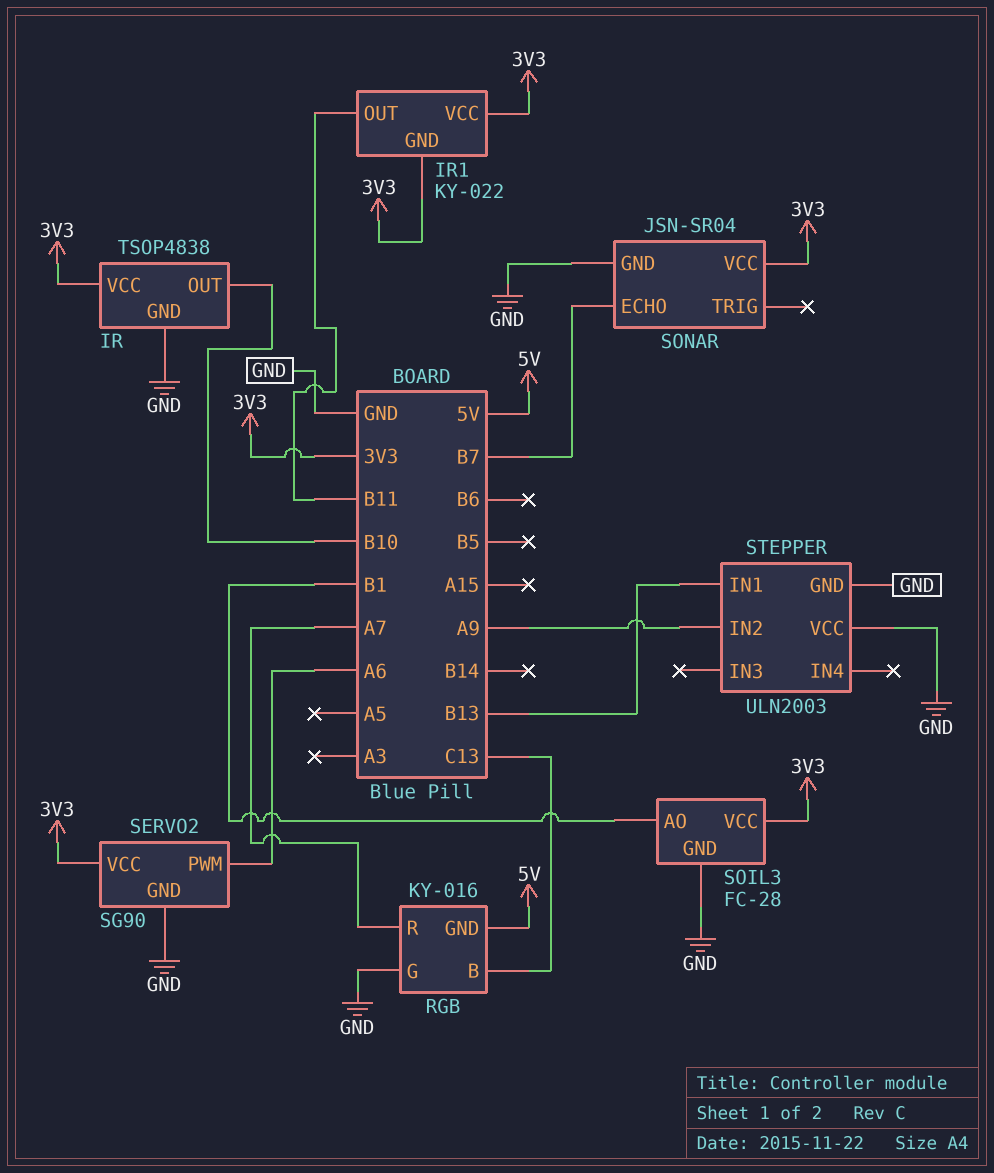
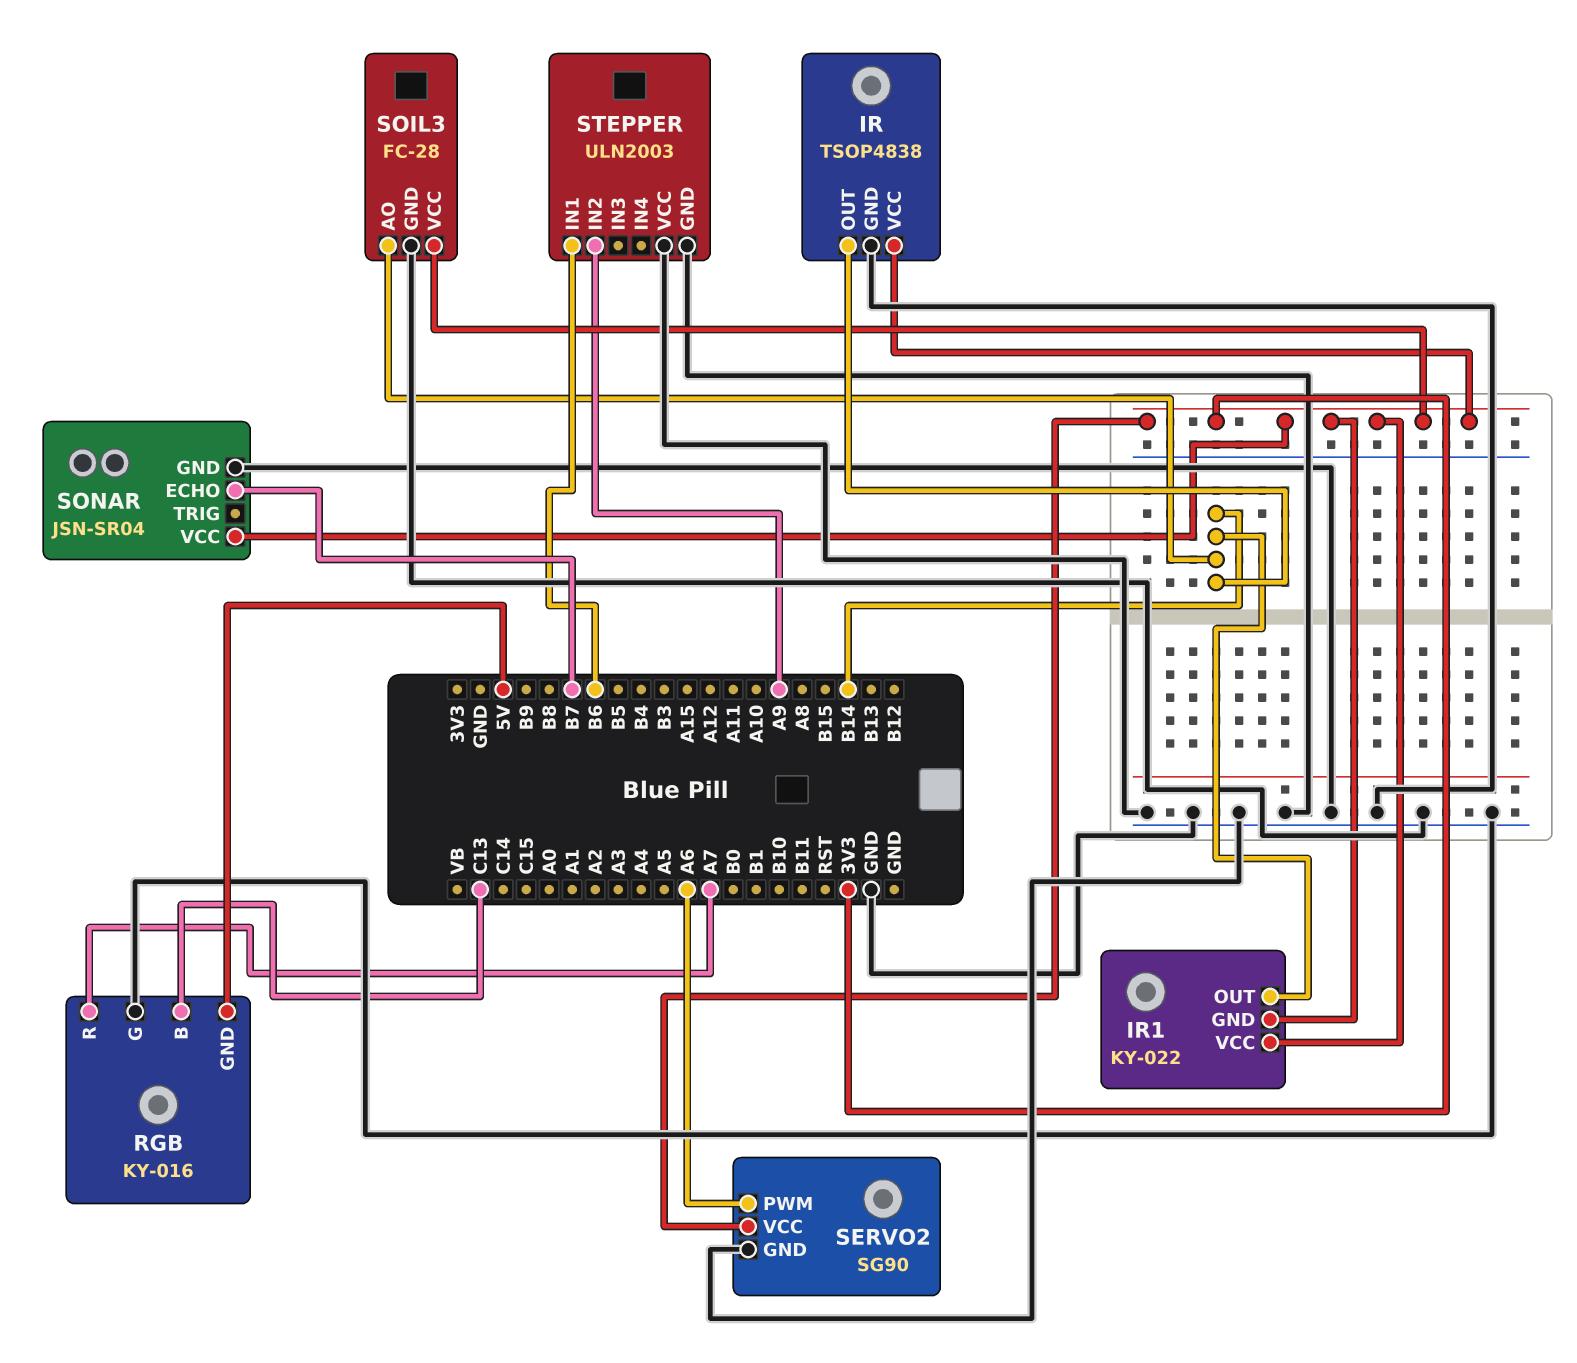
IR pin OUT: B10 -> B14
IR1 pin OUT: B11 -> B14
SOIL3 pin AO: B1 -> B14
STEPPER pin IN1: B13 -> B6

